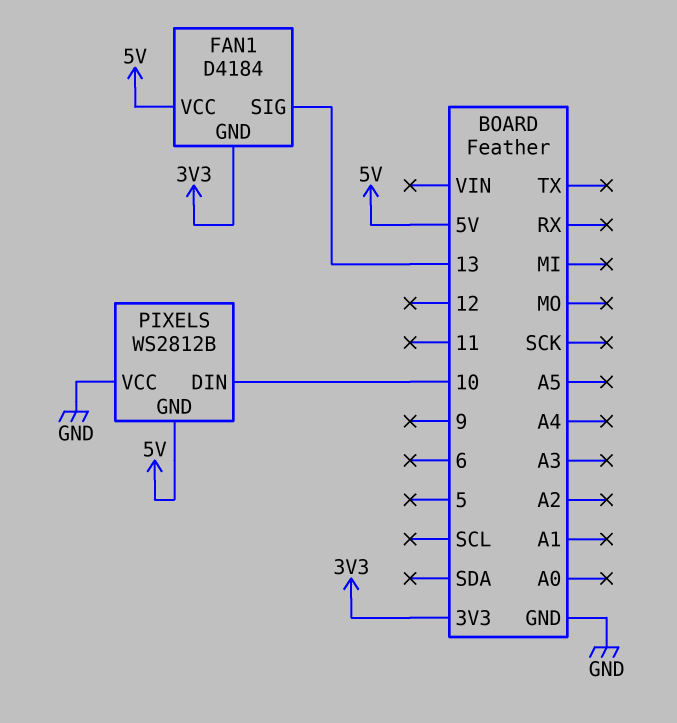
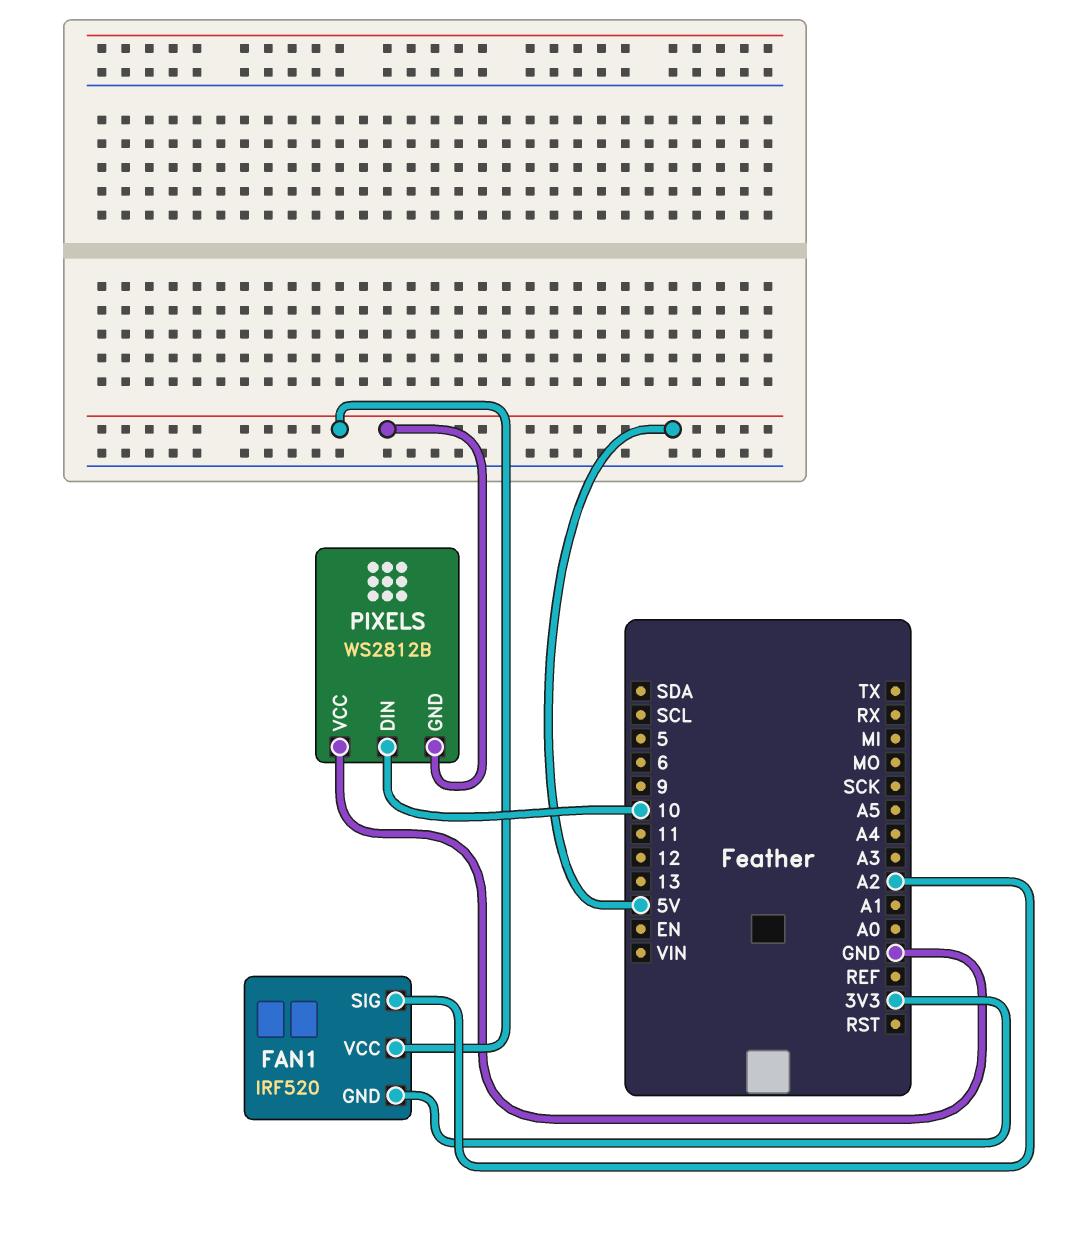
FAN1: D4184 -> IRF520
FAN1 pin SIG: 13 -> A2

